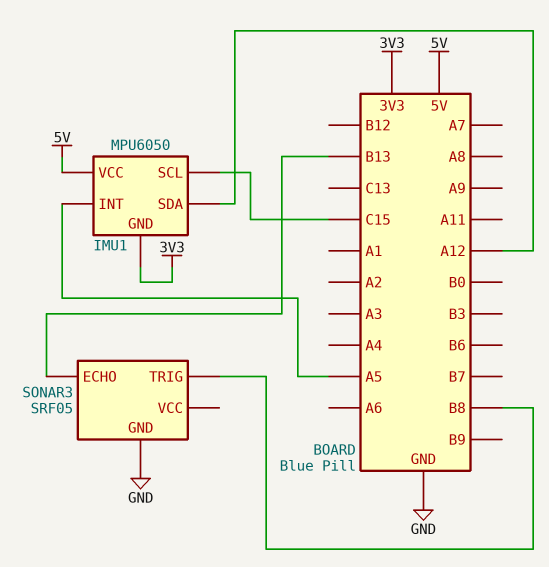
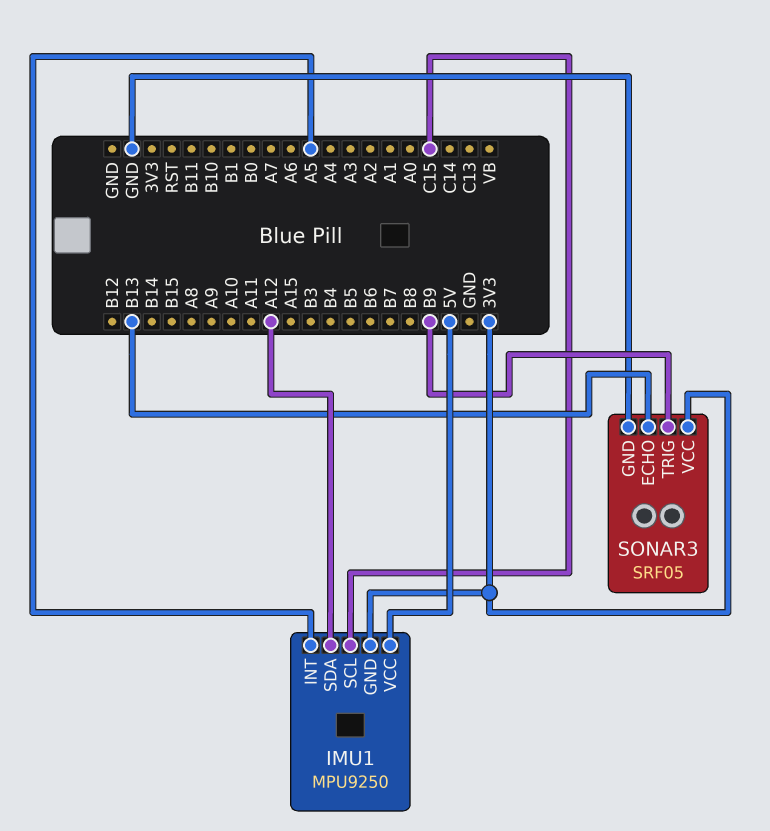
IMU1: MPU6050 -> MPU9250
SONAR3 pin TRIG: B8 -> B9
SONAR3 pin VCC: none -> 3V3

